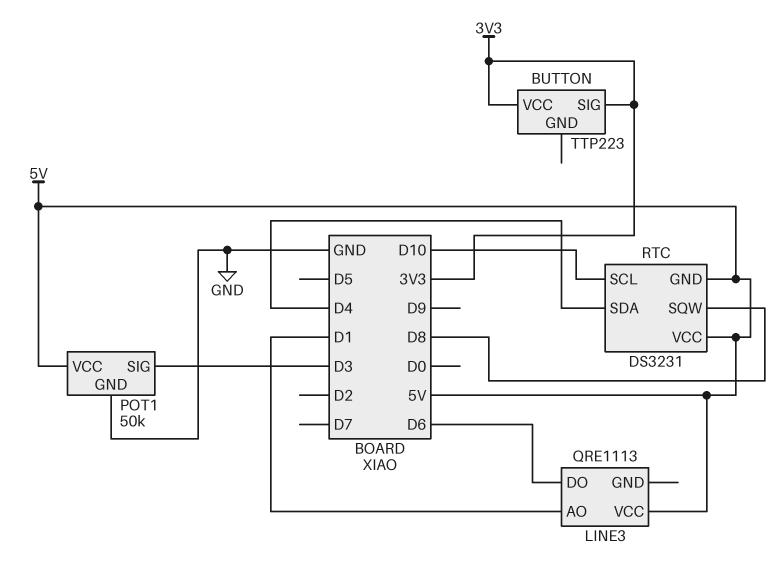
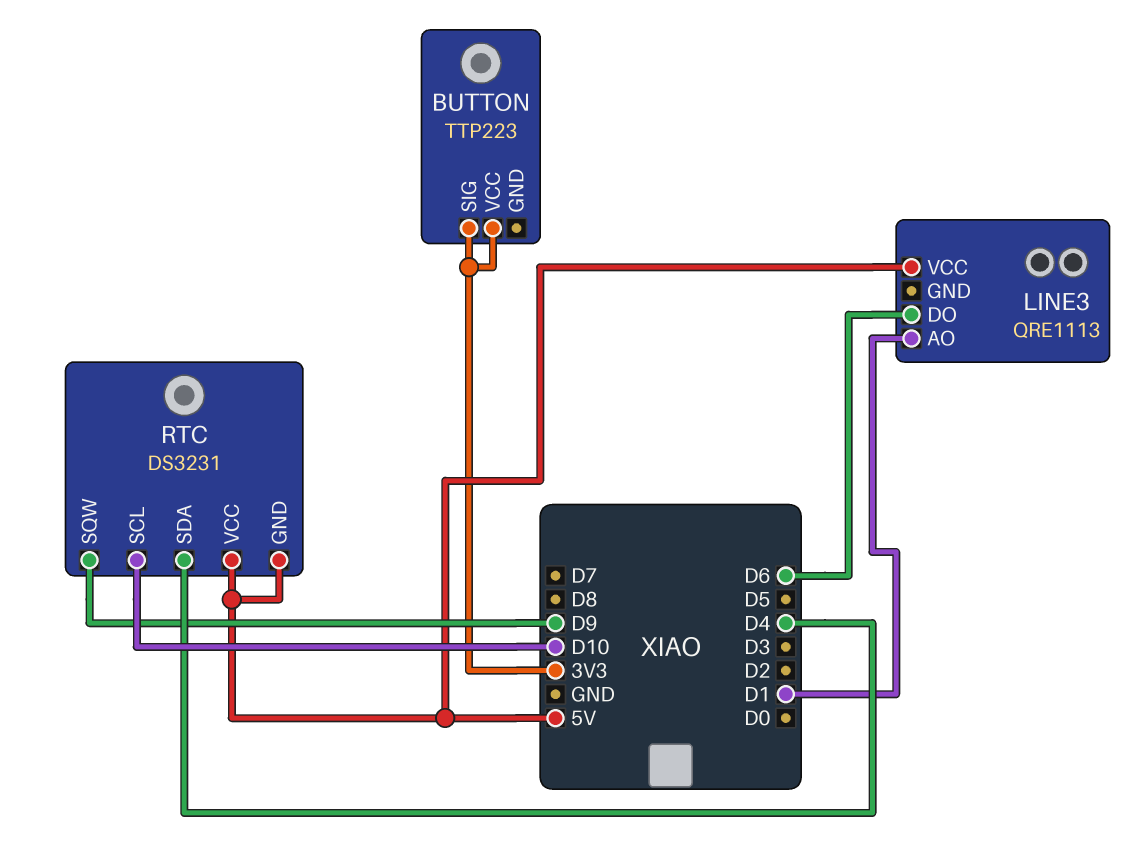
POT1: 50k -> none
POT1 pin GND: GND -> none
POT1 pin SIG: D3 -> none
POT1 pin VCC: 5V -> none
RTC pin SQW: D8 -> D9

